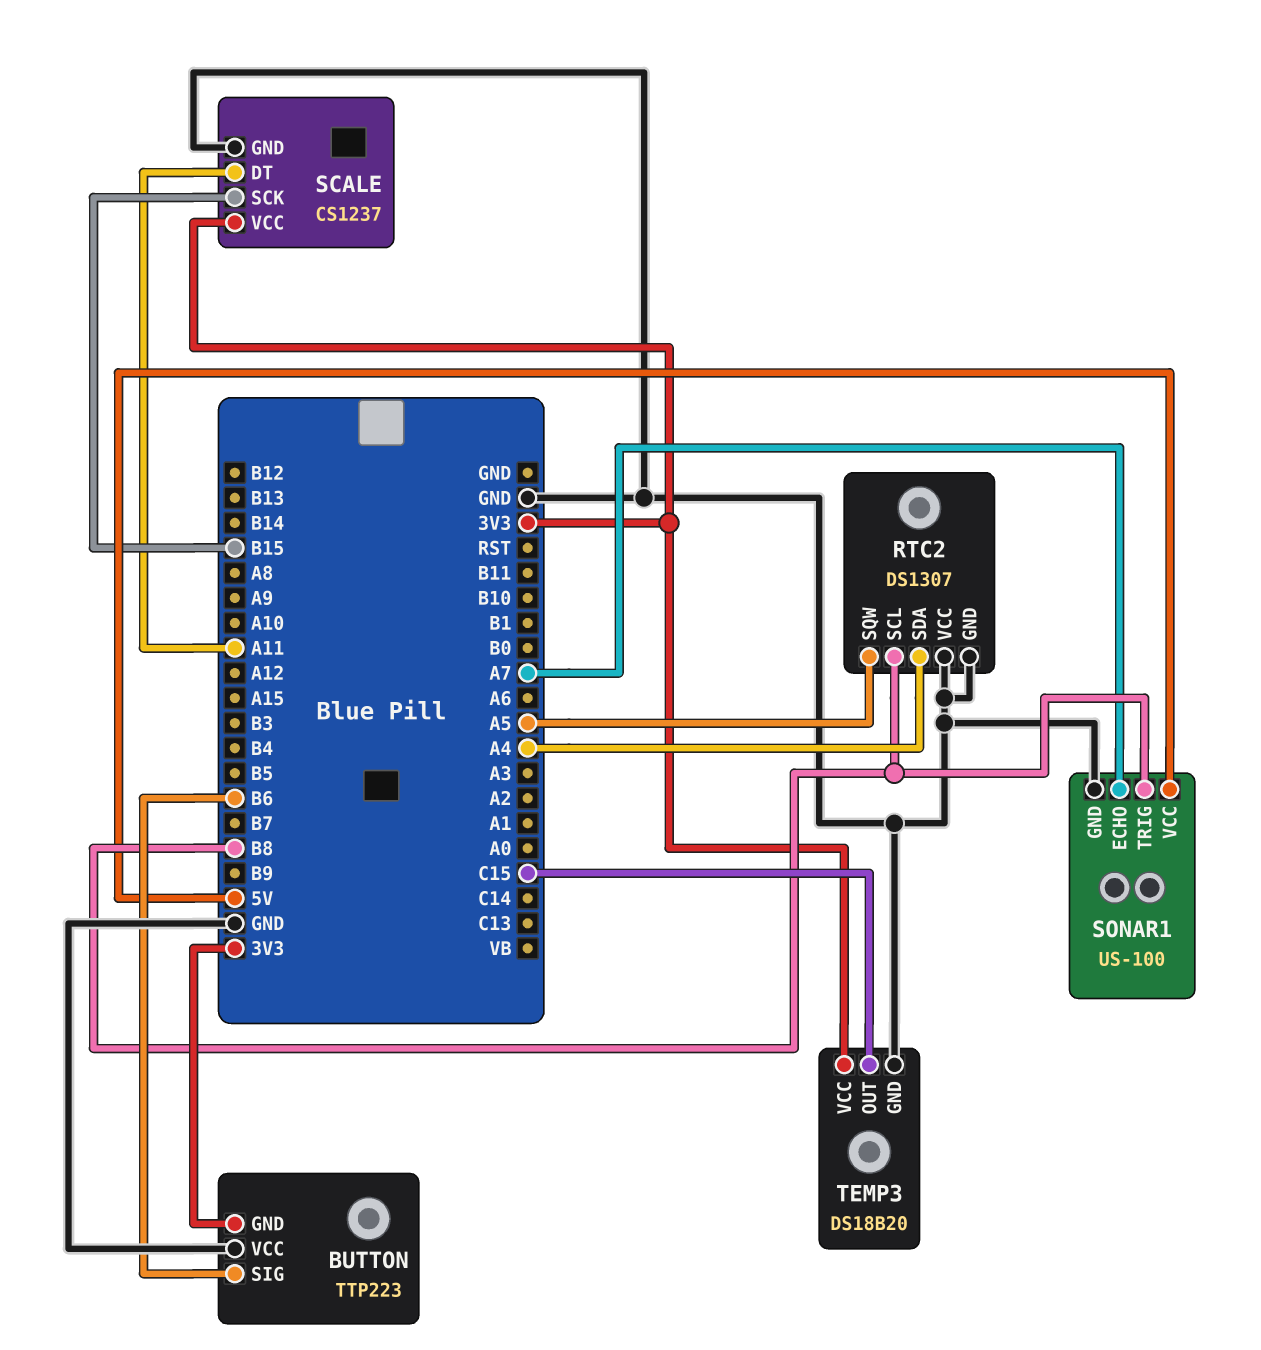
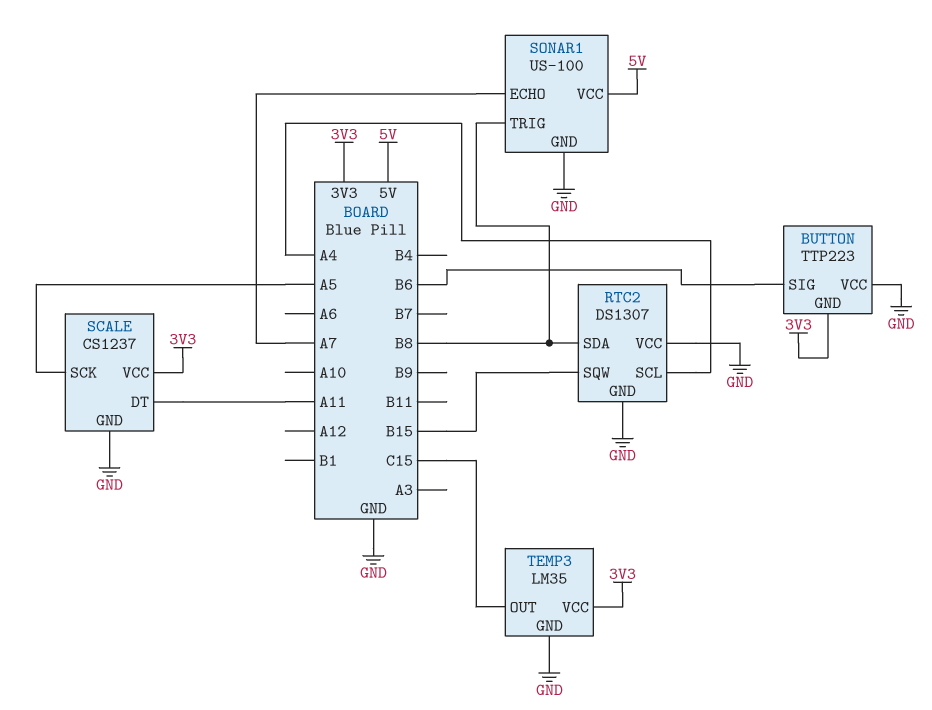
RTC2 pin SCL: B8 -> A4
RTC2 pin SDA: A4 -> B8
RTC2 pin SQW: A5 -> B15
SCALE pin SCK: B15 -> A5
TEMP3: DS18B20 -> LM35

